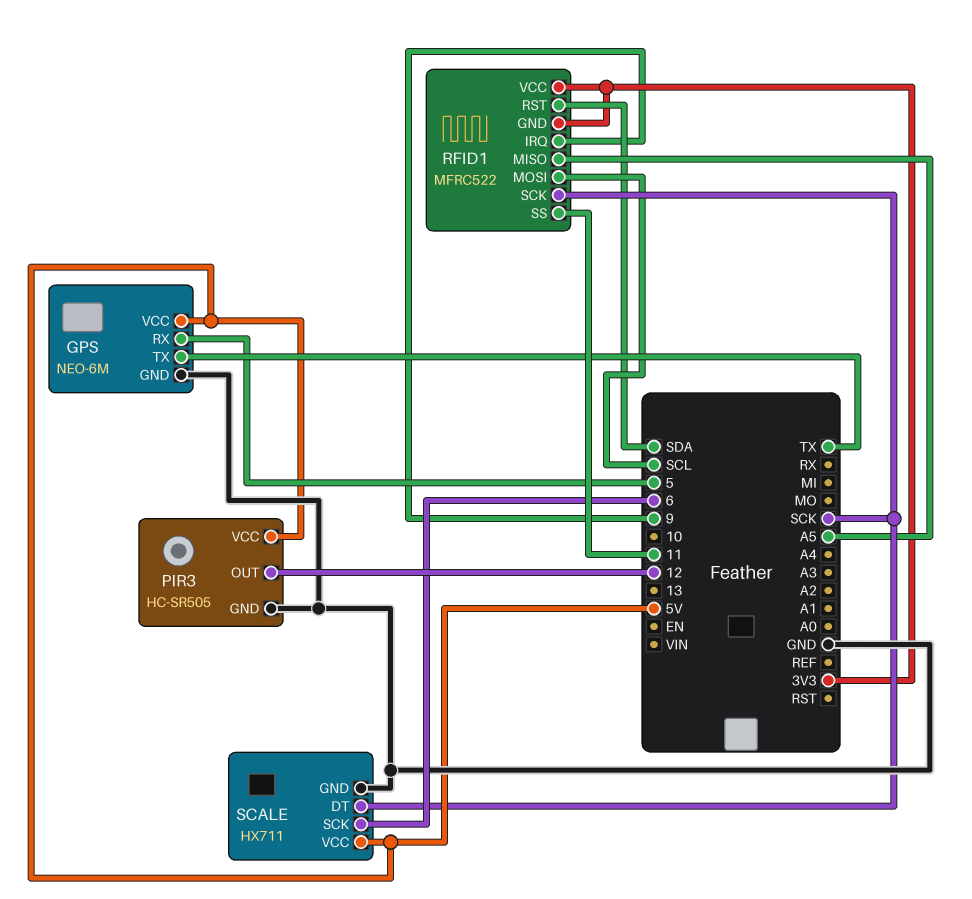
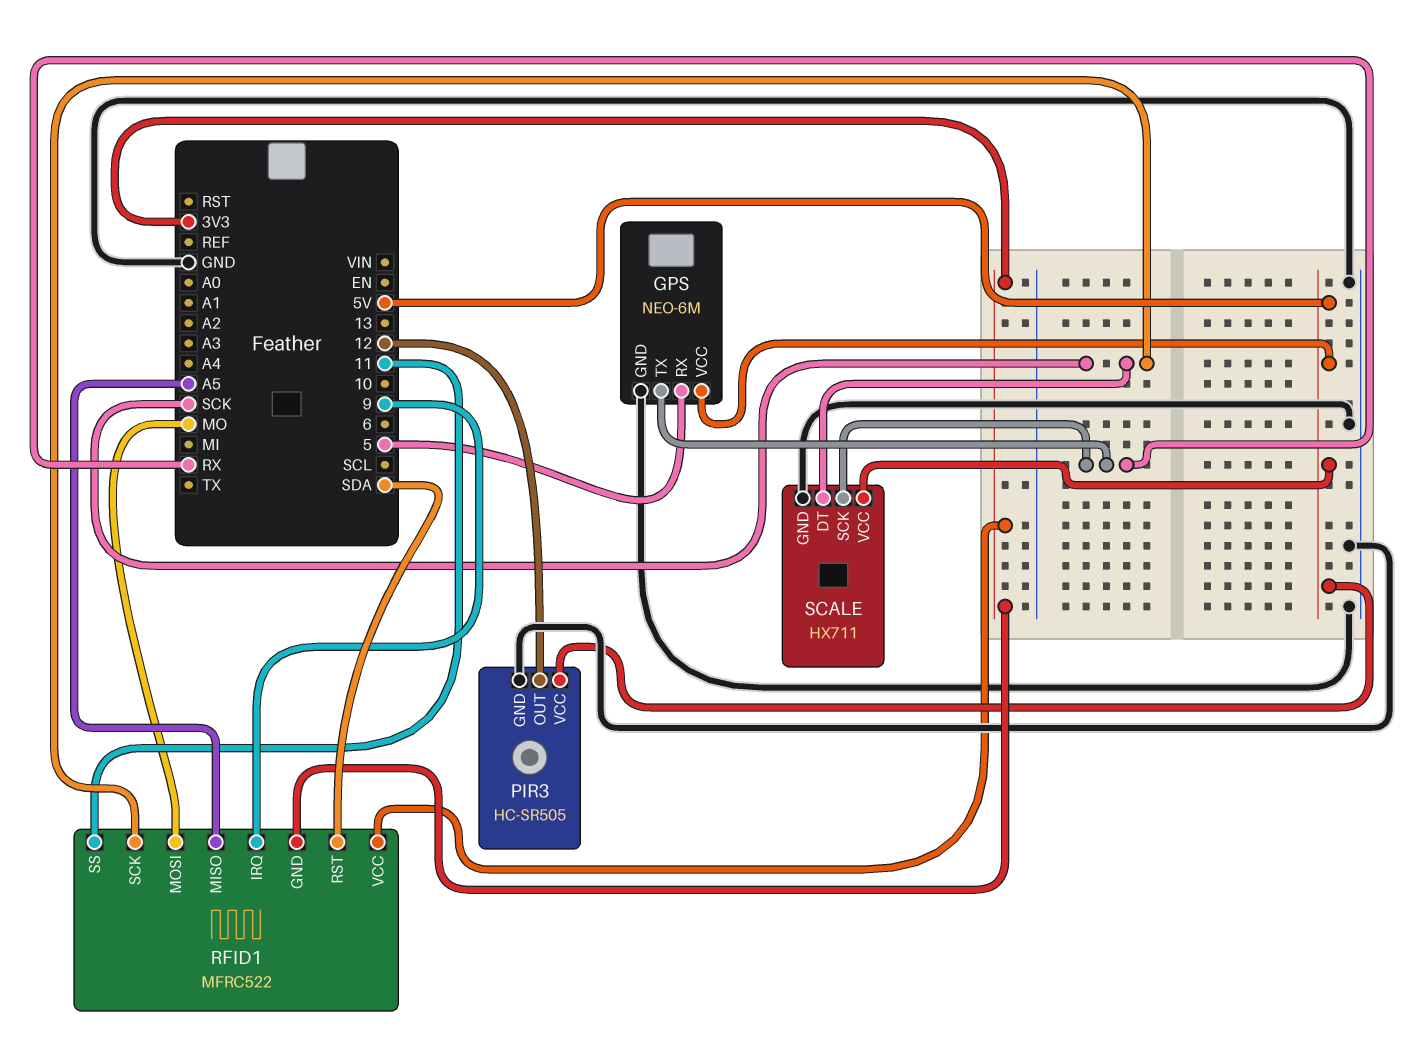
GPS pin TX: TX -> RX
RFID1 pin MOSI: SCL -> MO
SCALE pin SCK: 6 -> RX

